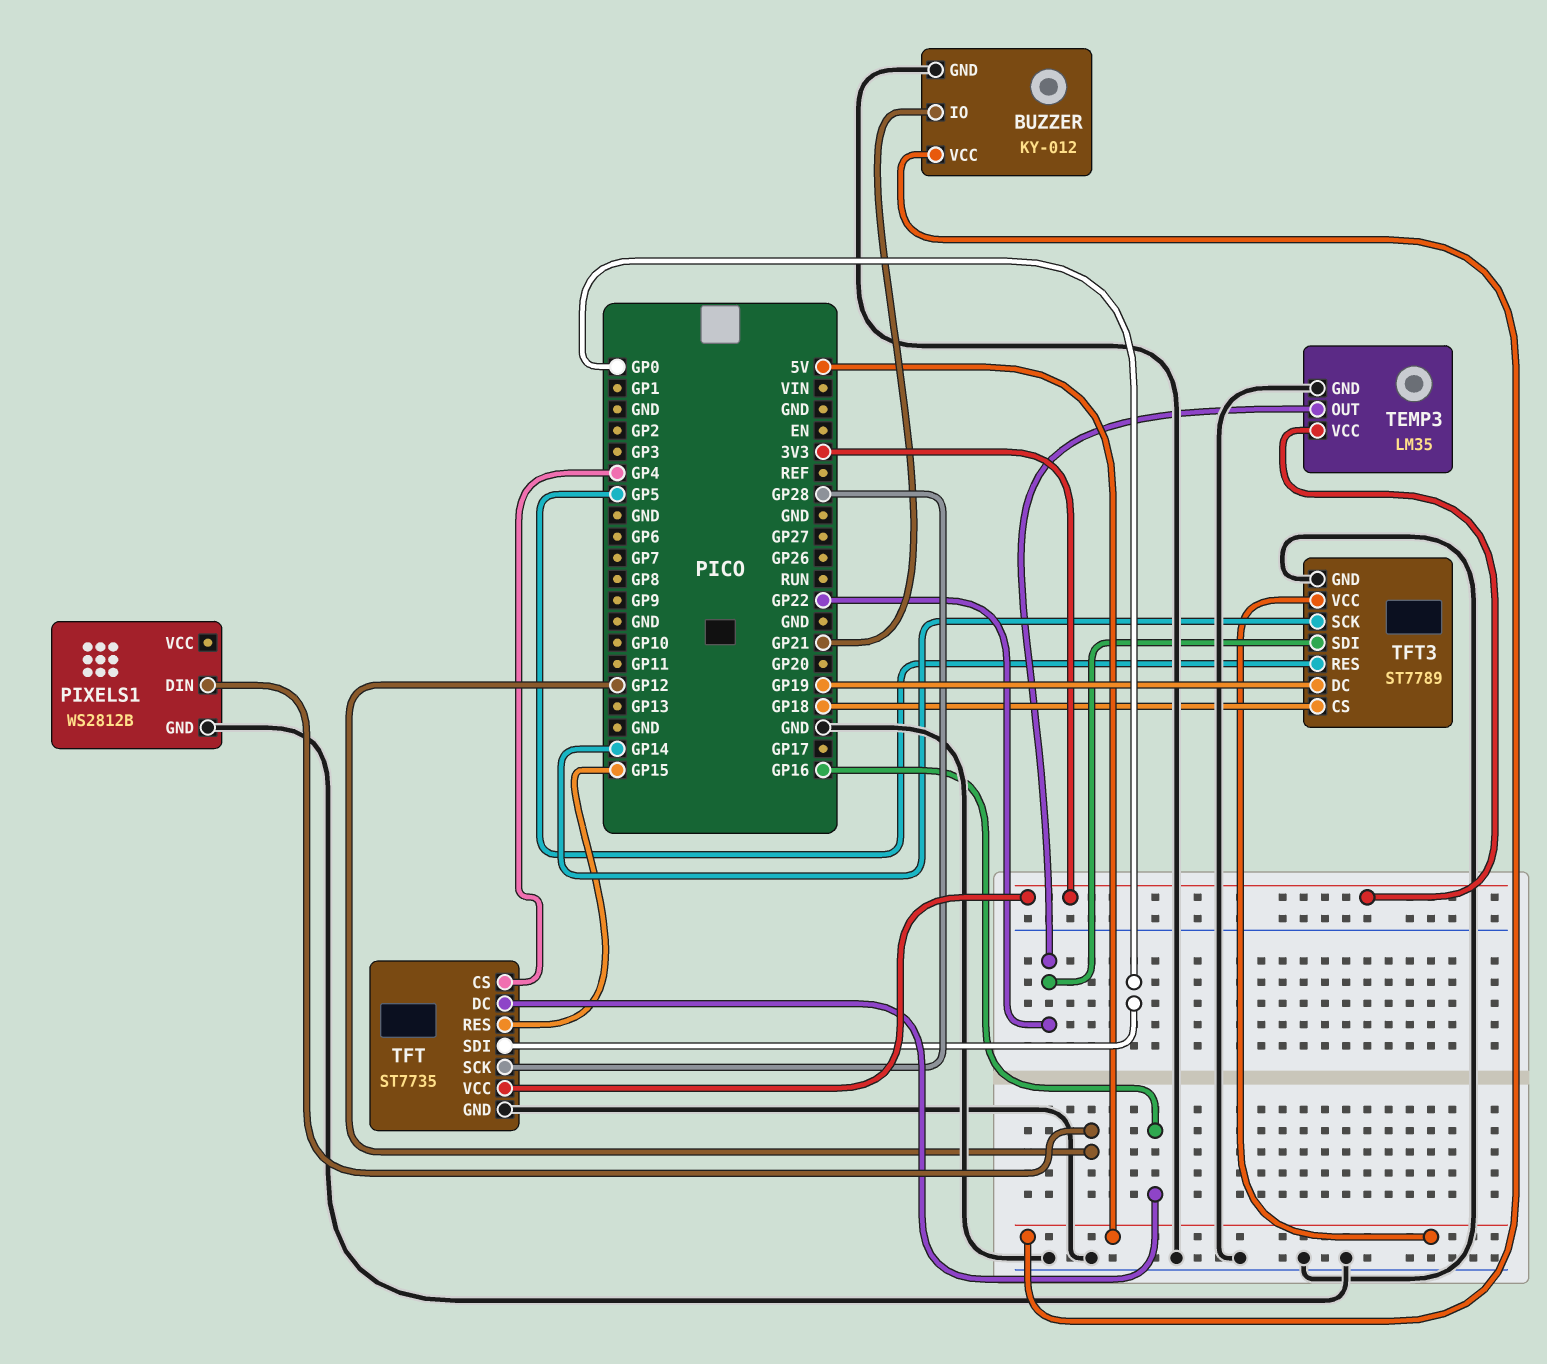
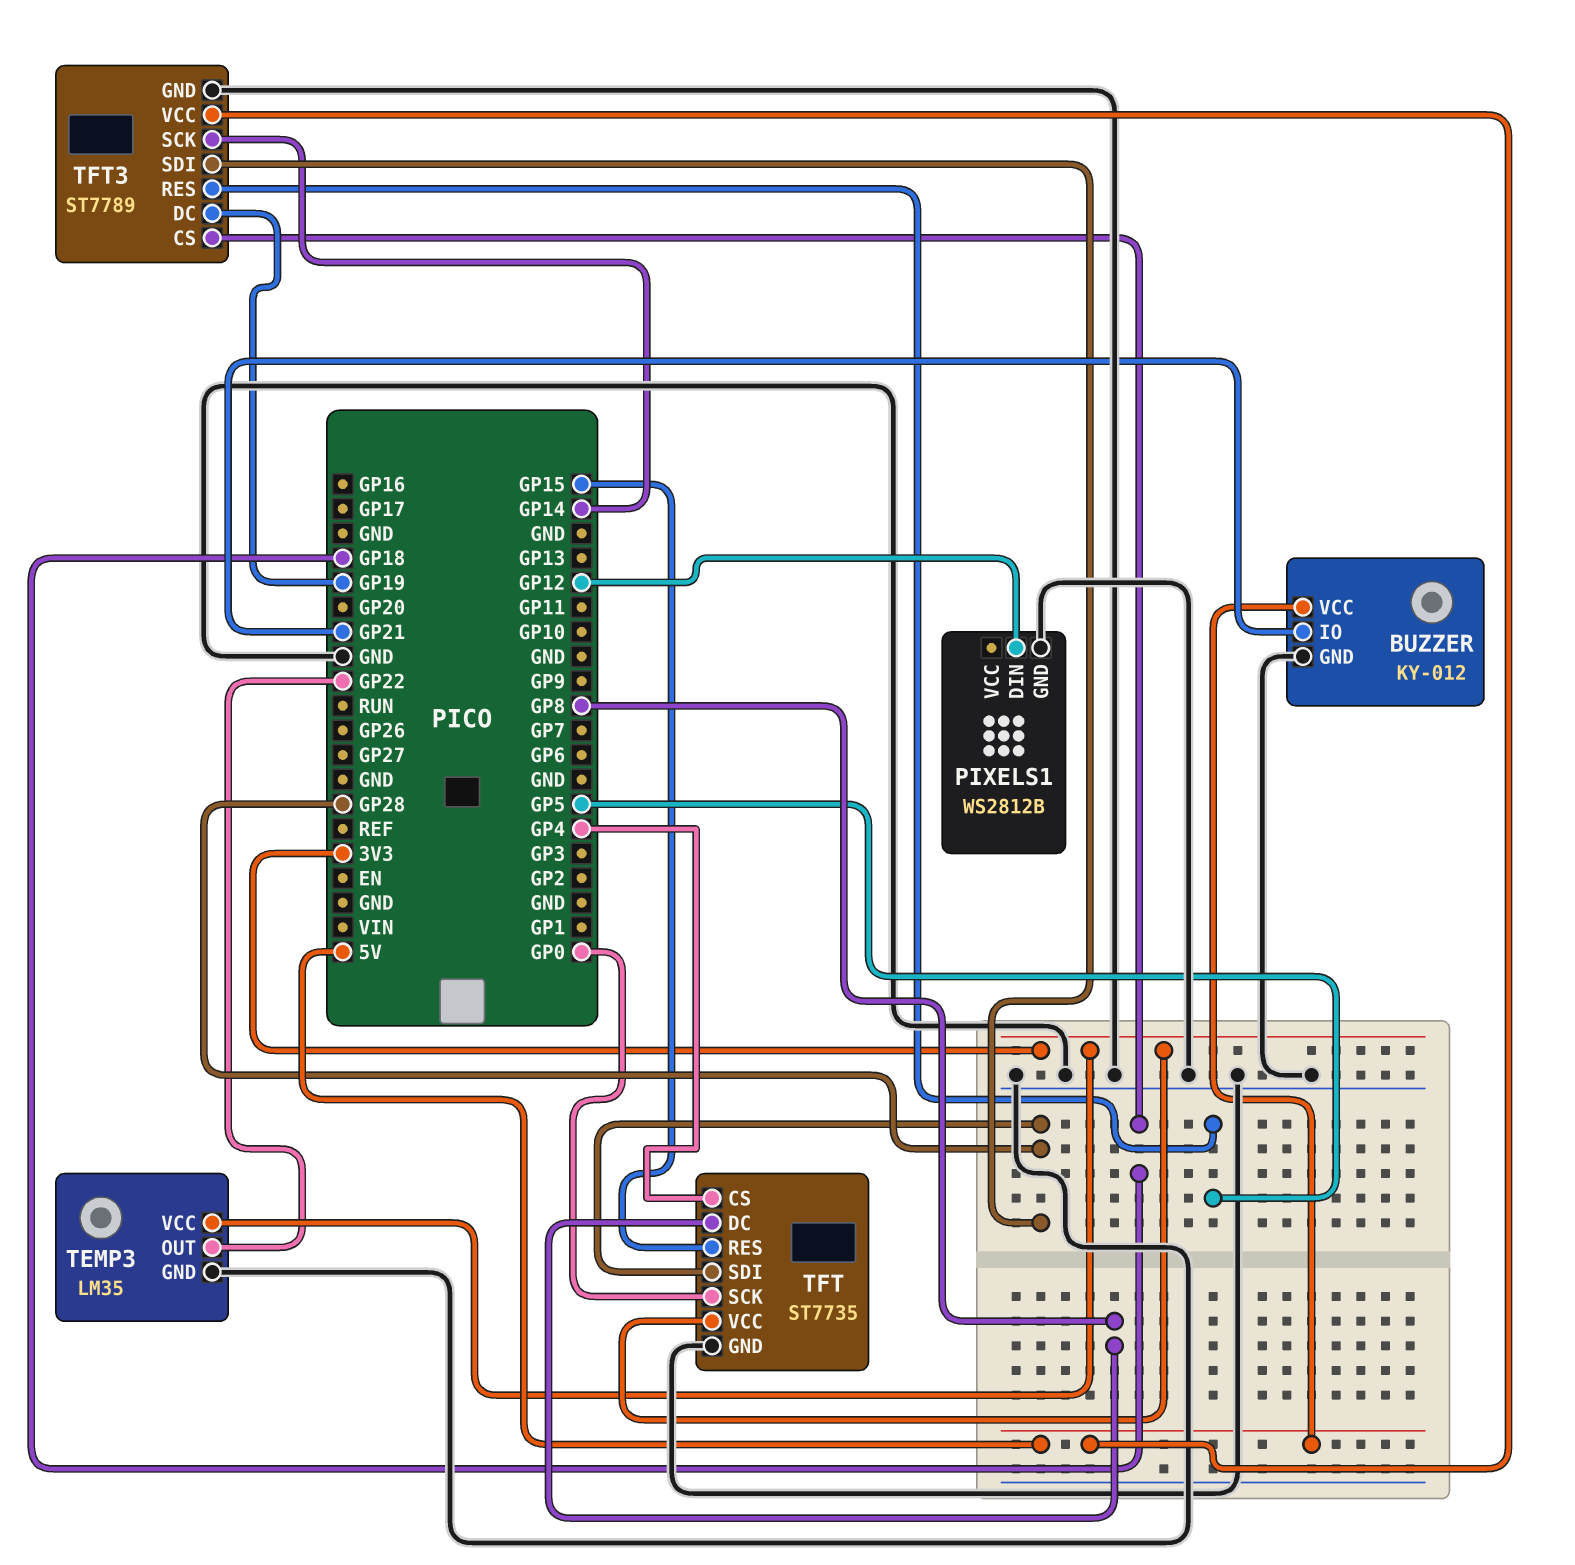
TFT pin DC: GP16 -> GP8
TFT pin SCK: GP28 -> GP0
TFT pin SDI: GP0 -> GP28
TFT3 pin SDI: GP22 -> GP28

